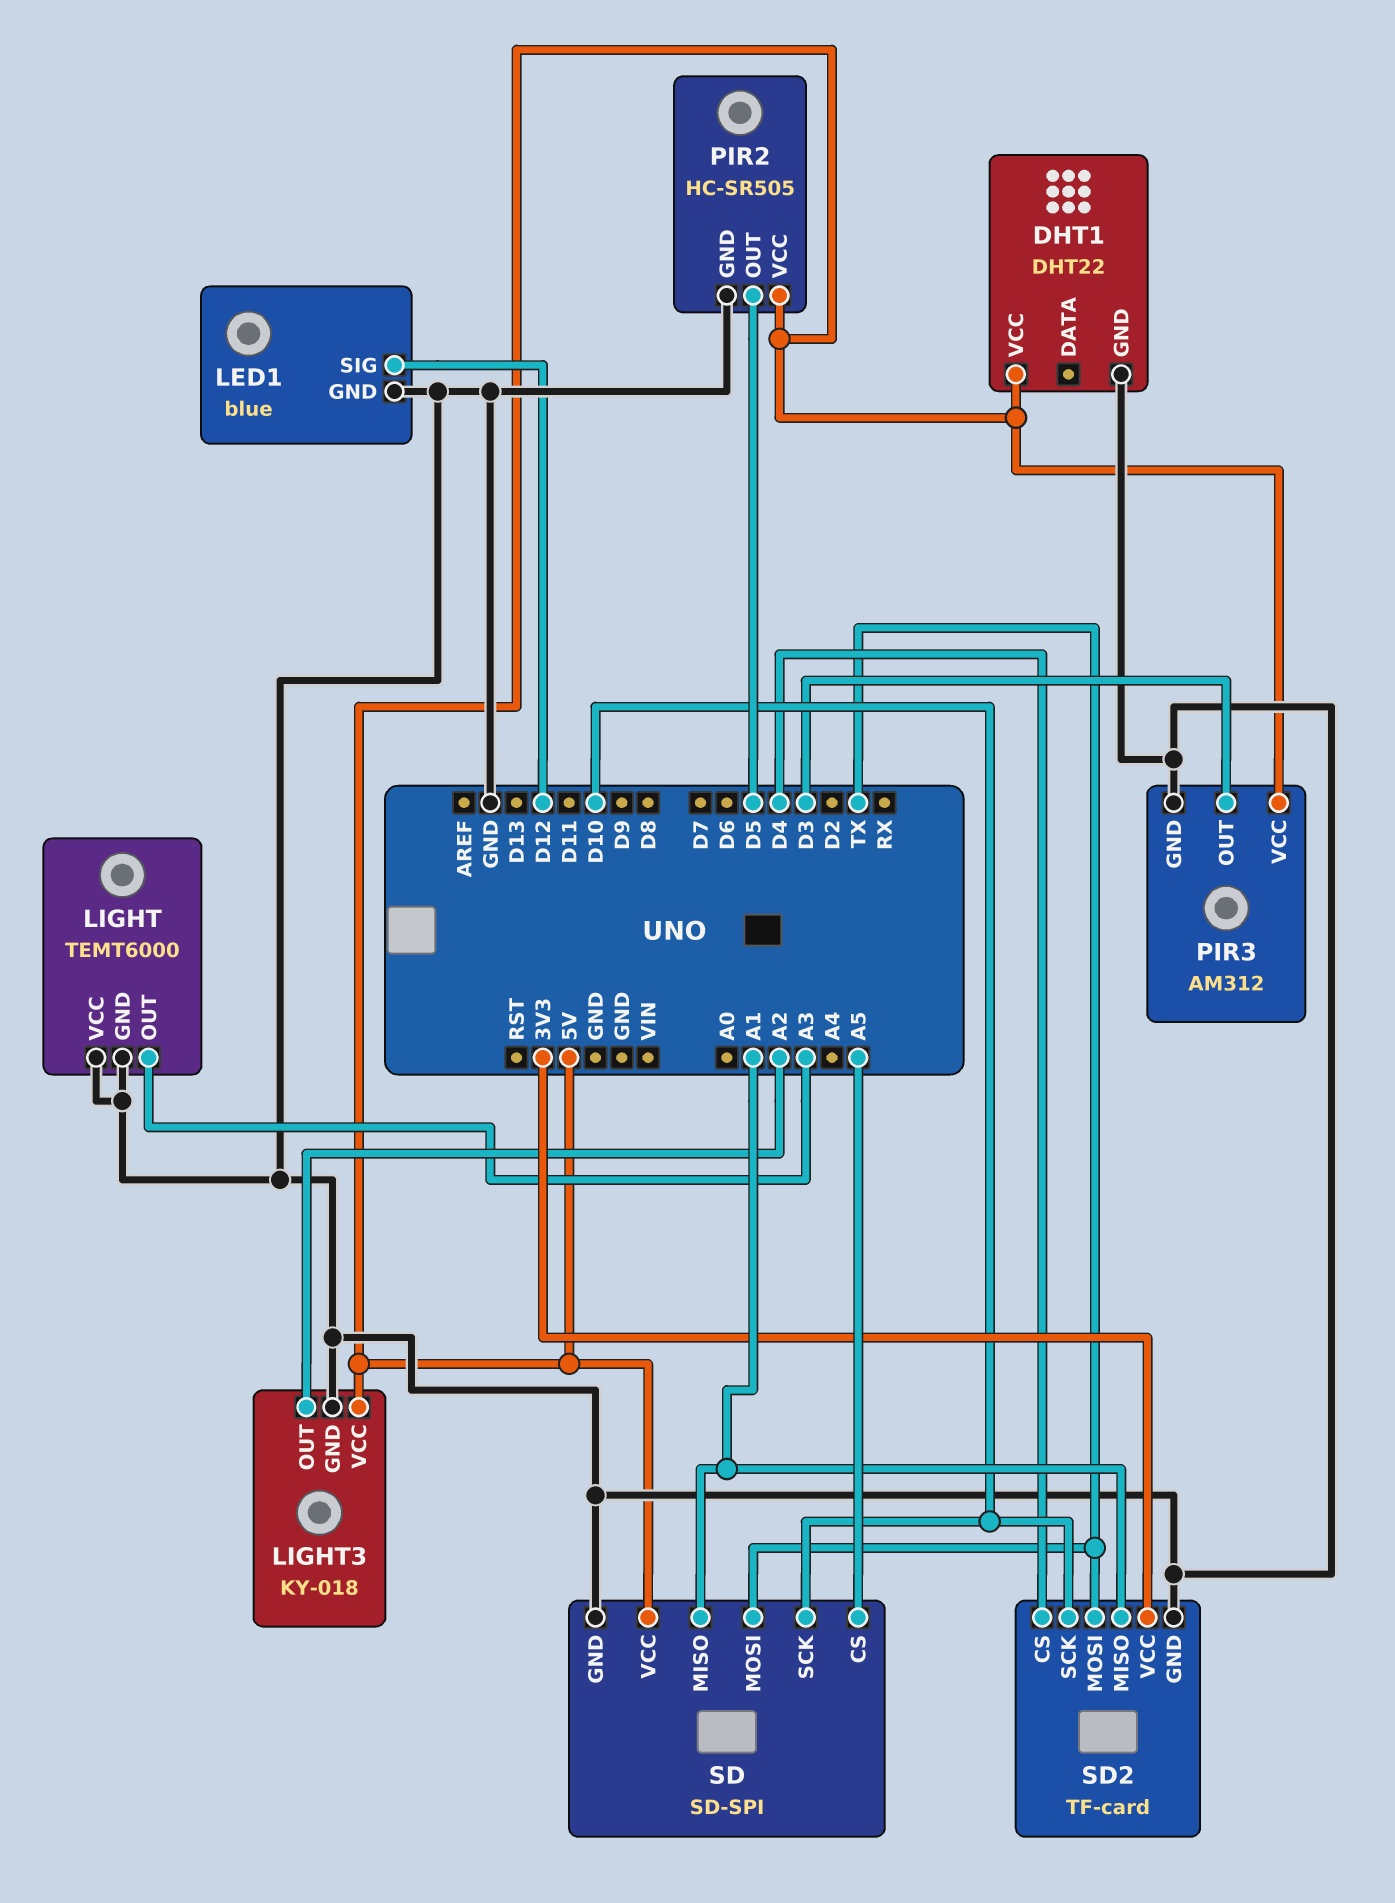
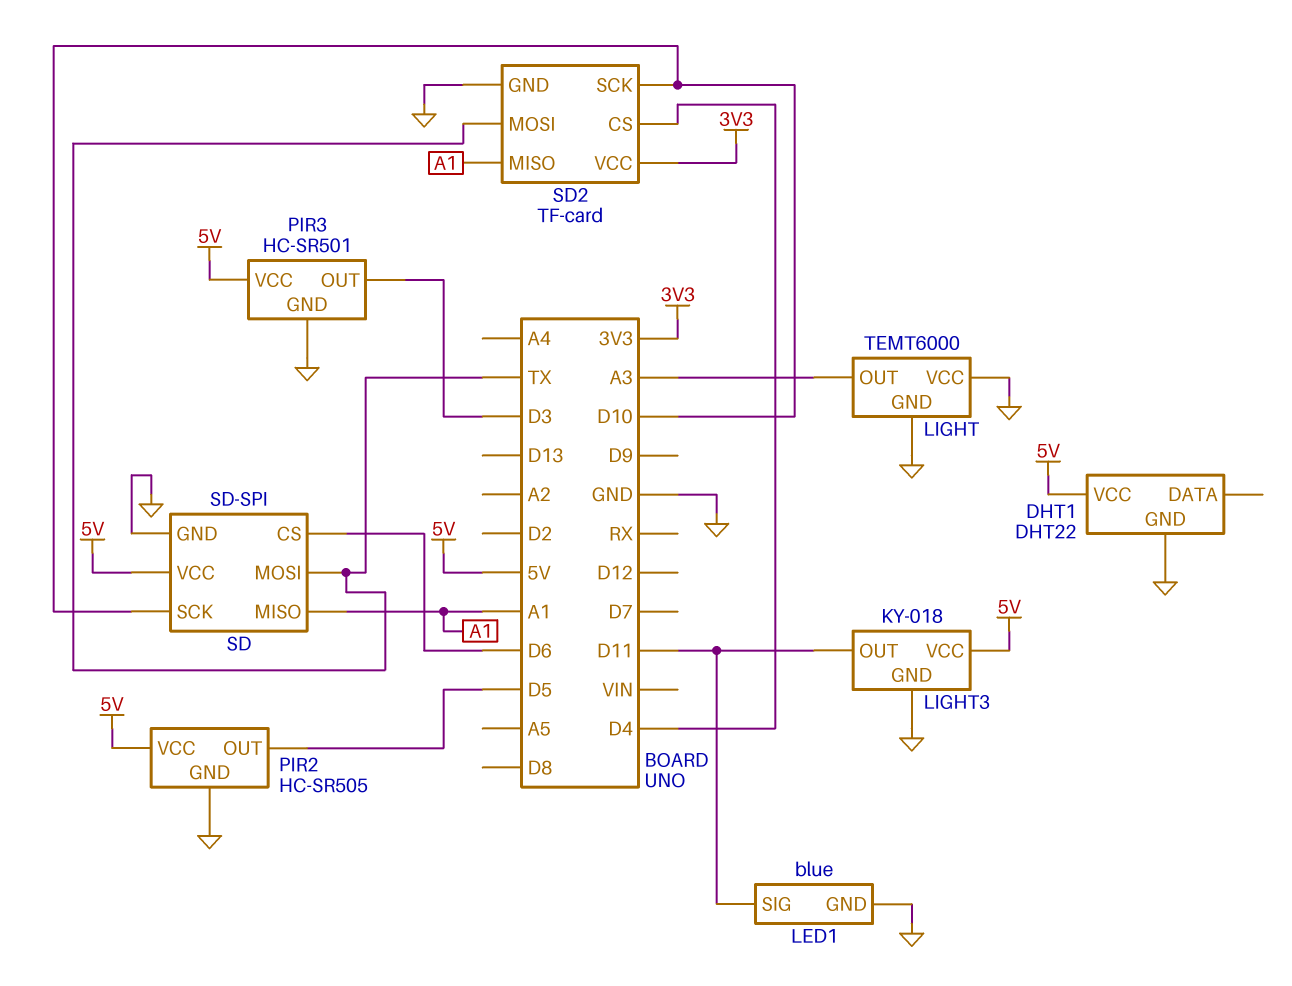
LED1 pin SIG: D12 -> D11
LIGHT3 pin OUT: A2 -> D11
PIR3: AM312 -> HC-SR501
SD pin CS: A5 -> D6

